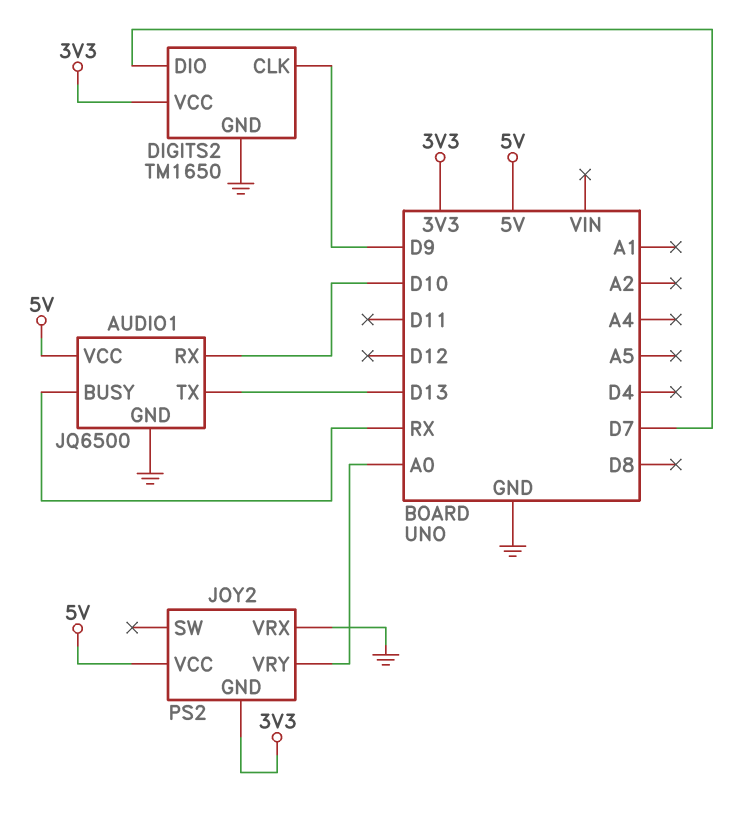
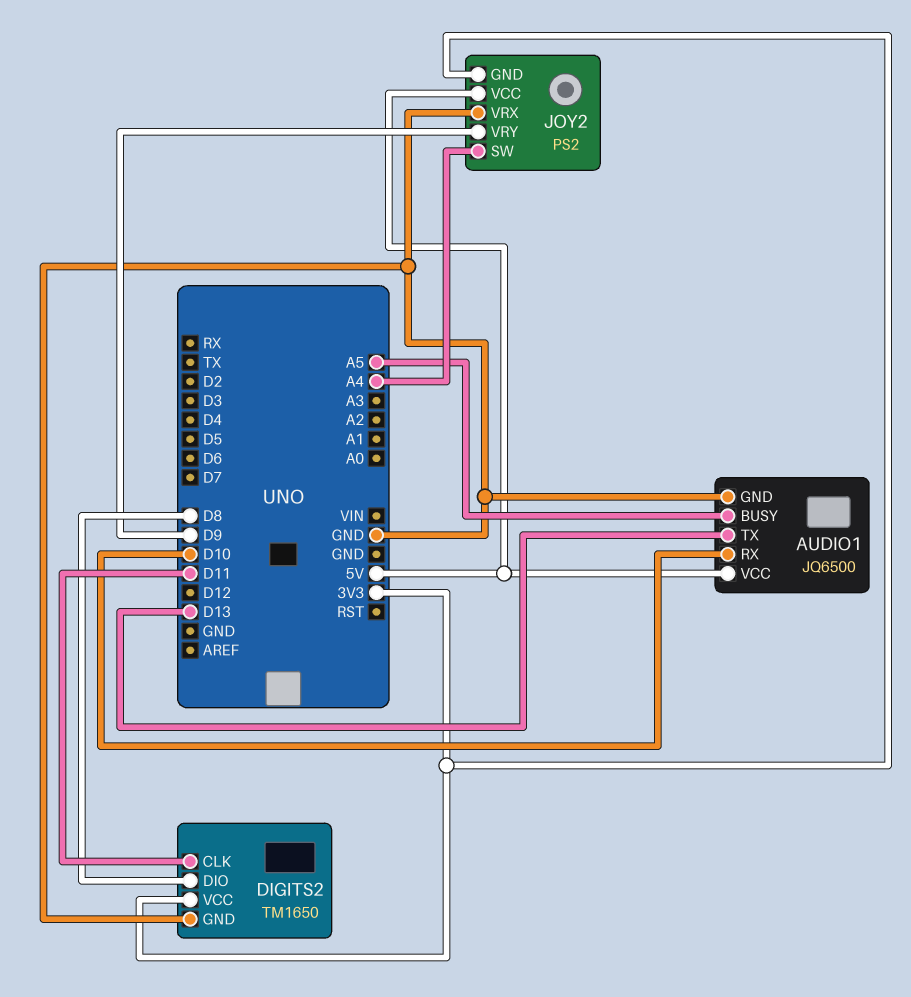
AUDIO1 pin BUSY: RX -> A5
DIGITS2 pin CLK: D9 -> D11
DIGITS2 pin DIO: D7 -> D8
JOY2 pin SW: none -> A4
JOY2 pin VRY: A0 -> D9

